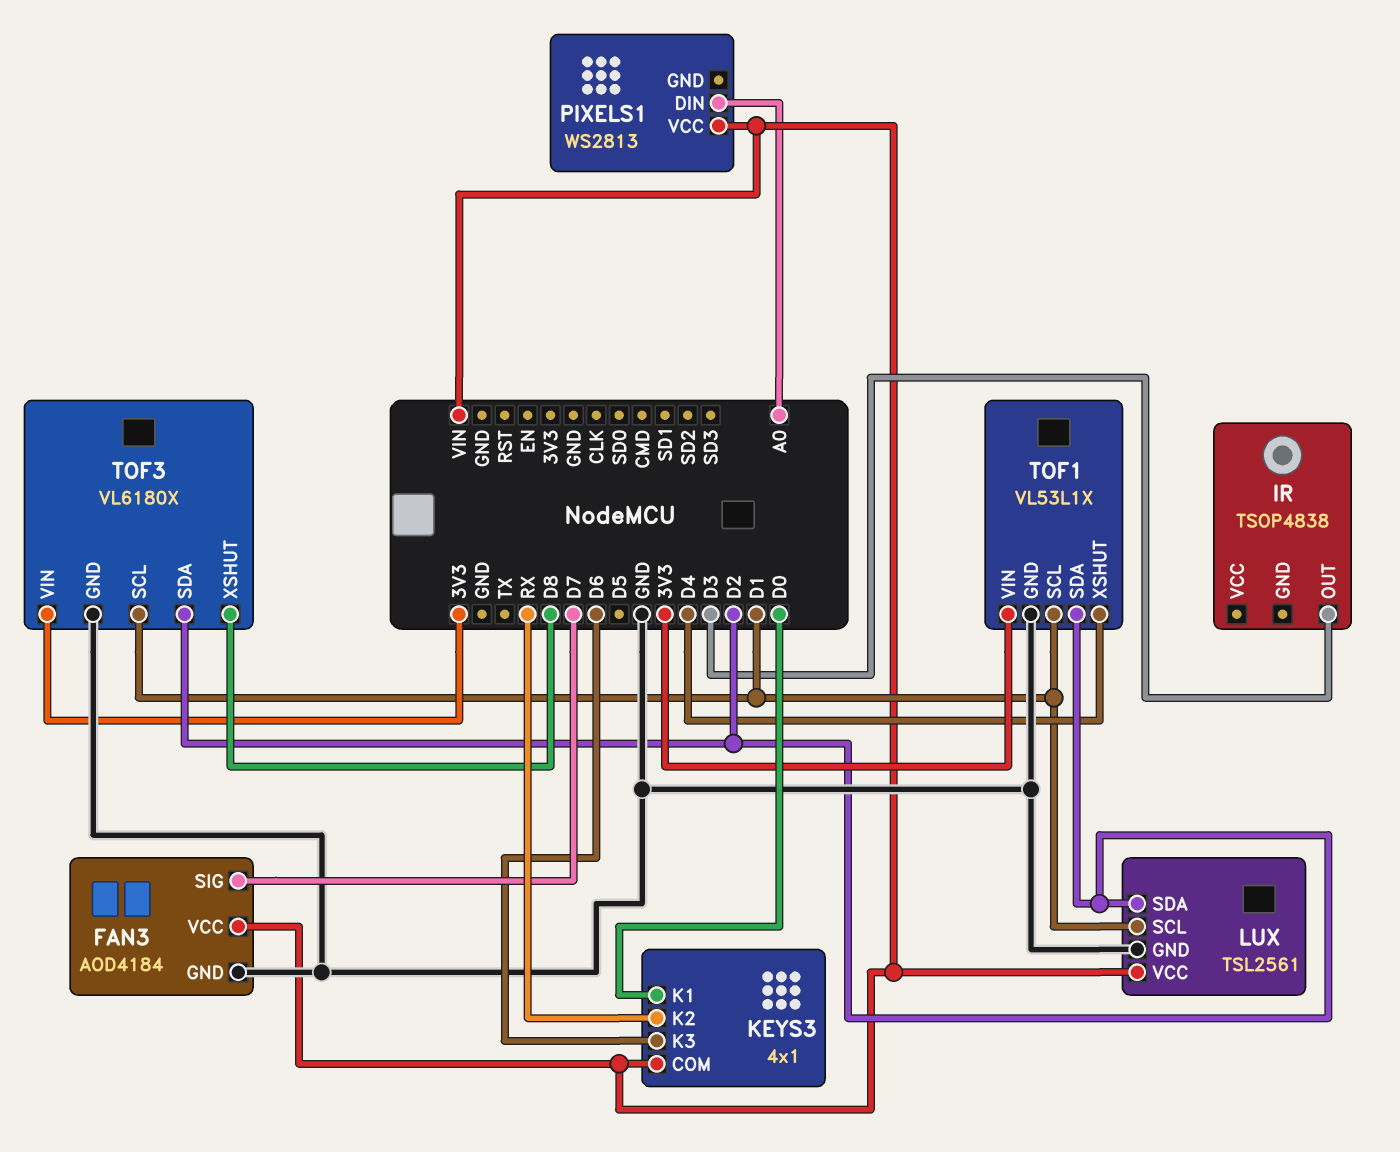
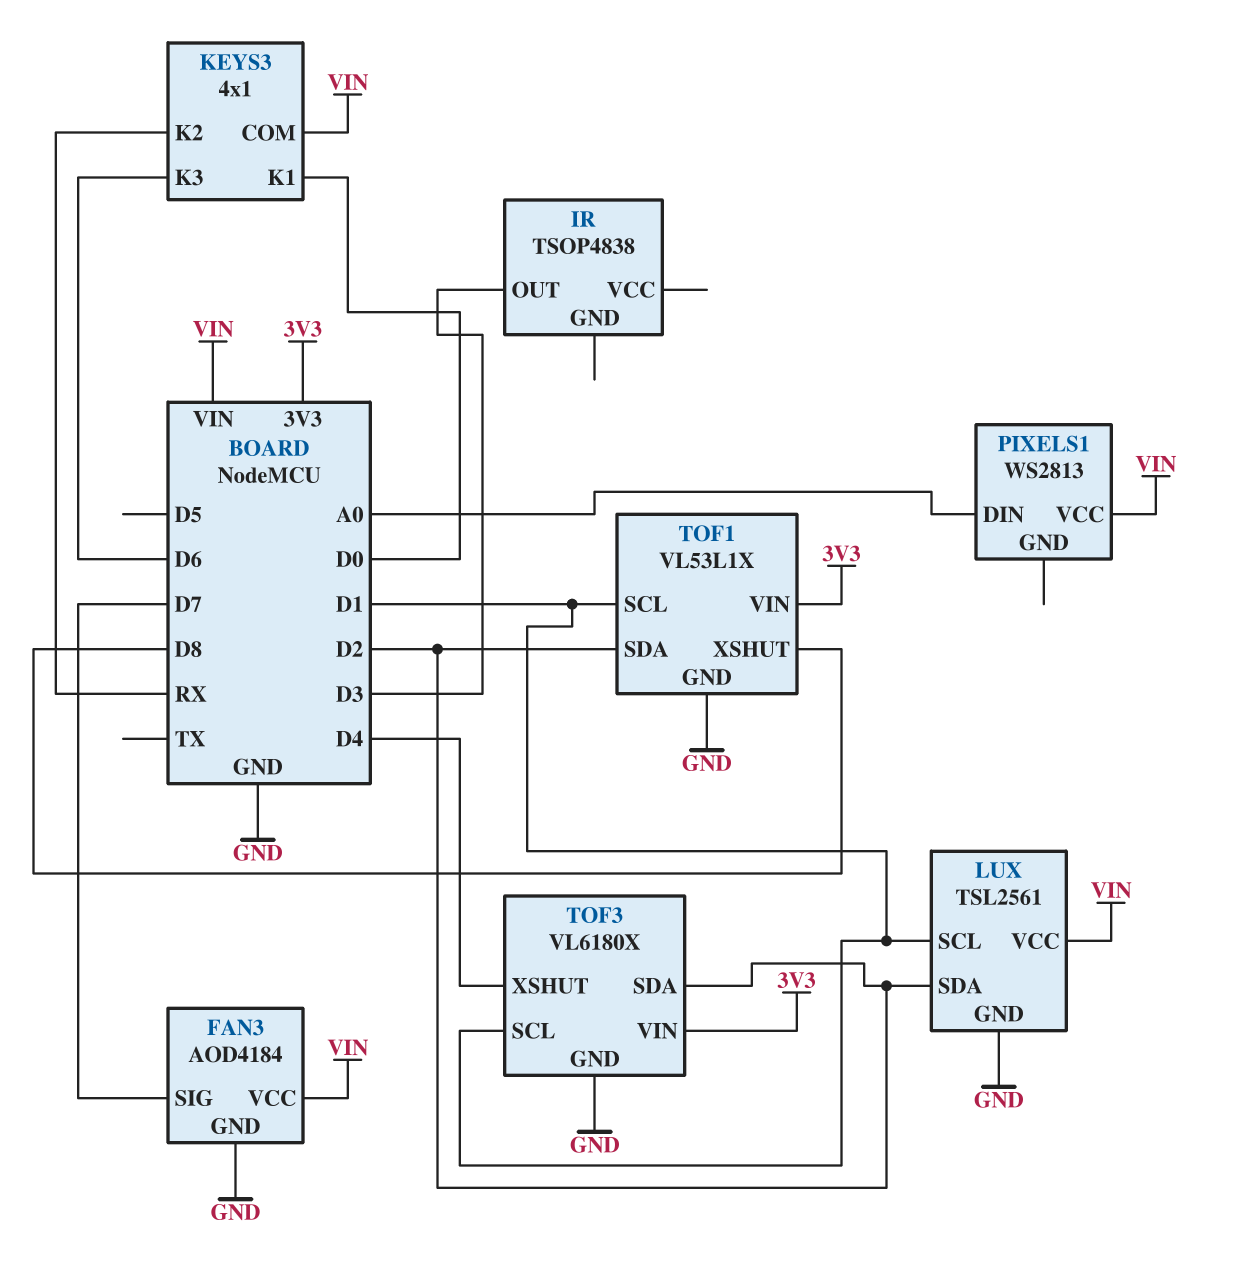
TOF1 pin XSHUT: D4 -> D8
TOF3 pin XSHUT: D8 -> D4

